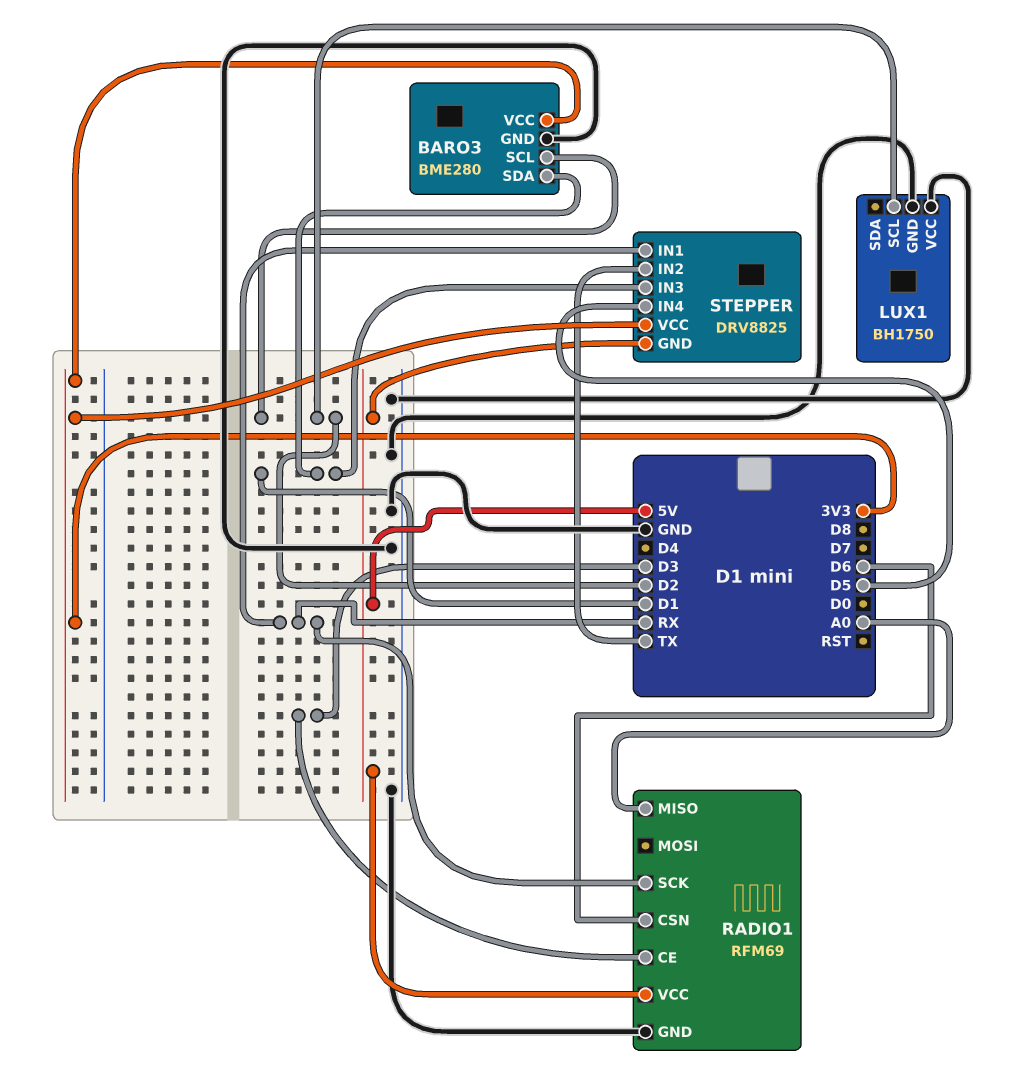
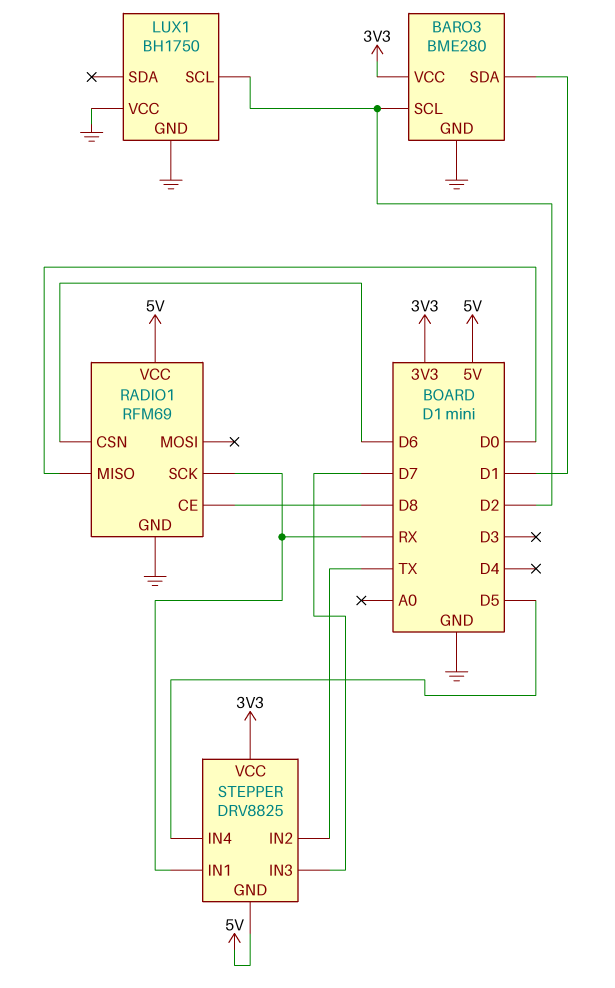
RADIO1 pin CE: D3 -> D8
RADIO1 pin MISO: A0 -> D0
STEPPER pin IN3: D1 -> D7

